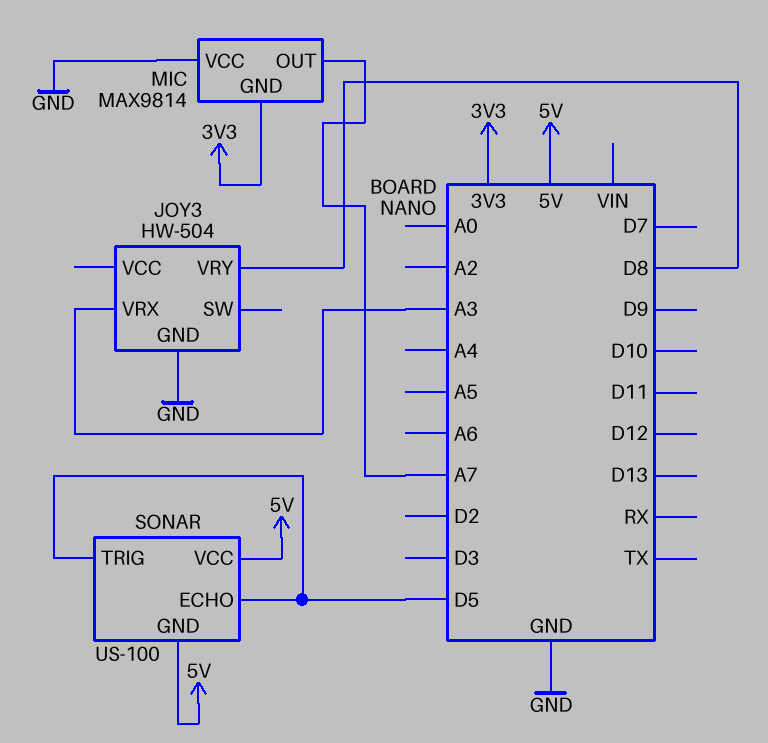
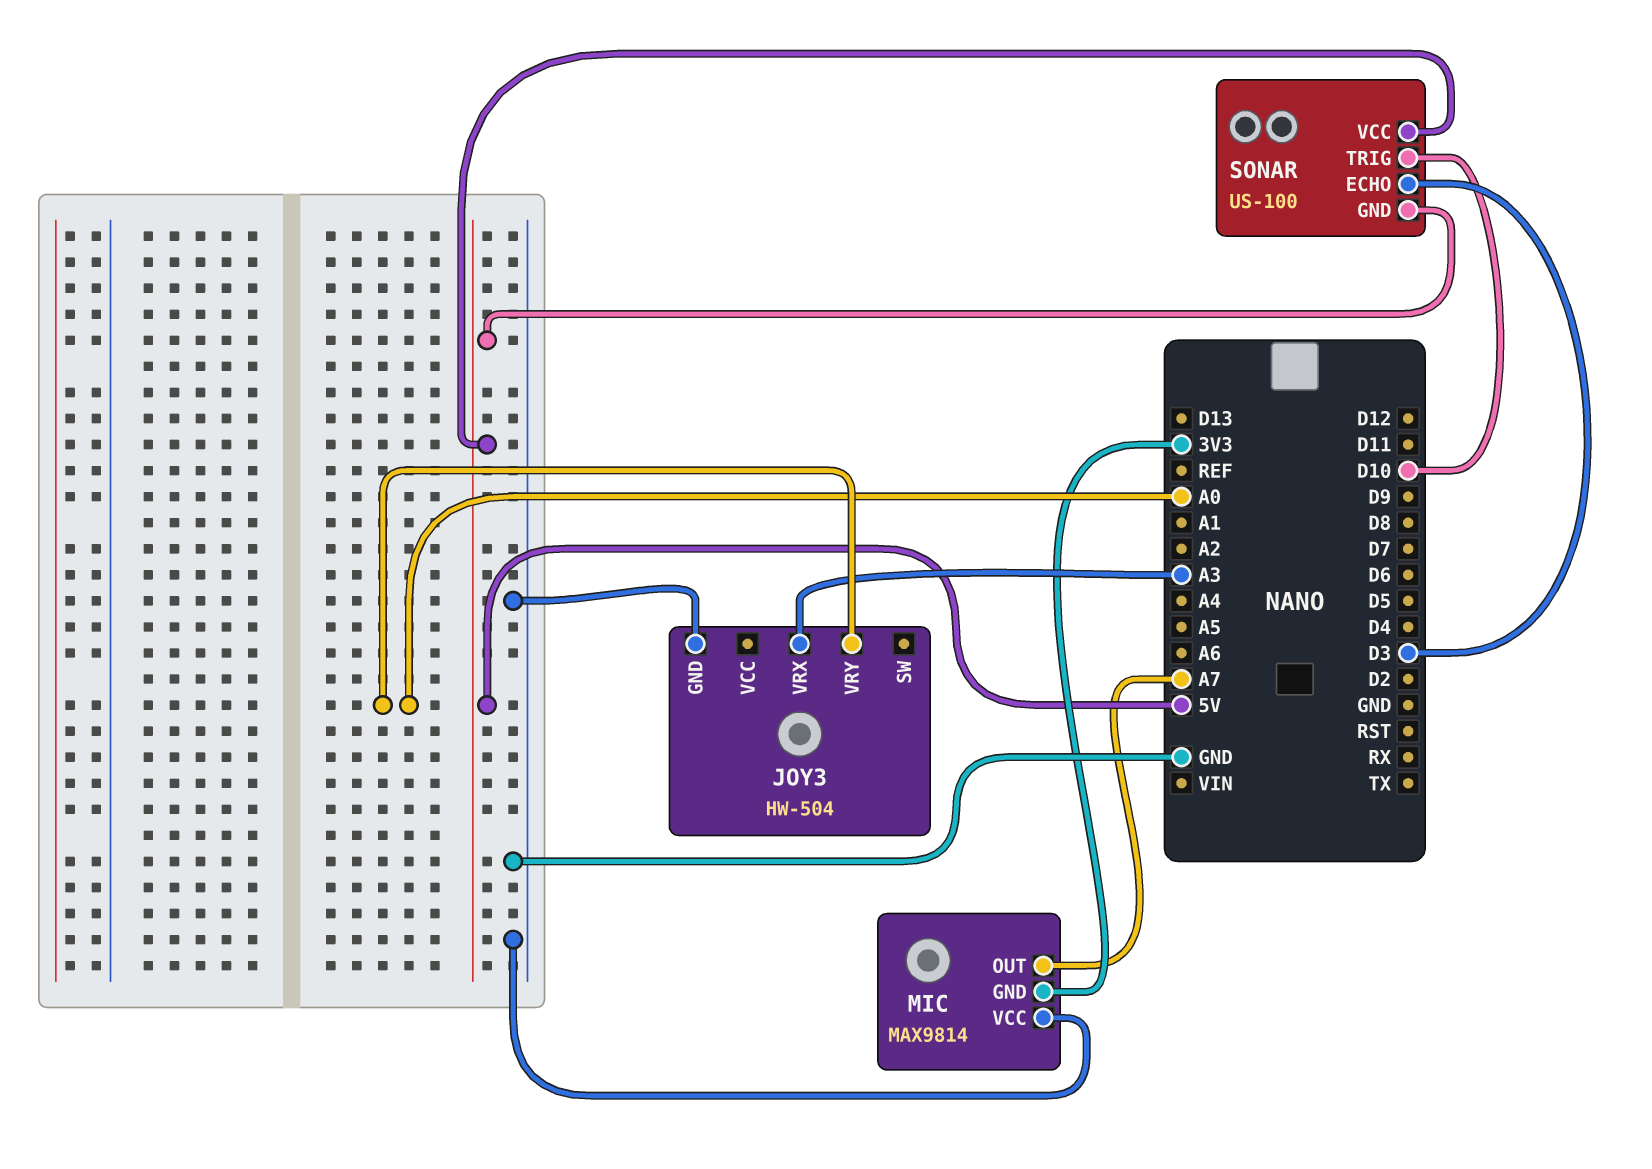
JOY3 pin VRY: D8 -> A0
SONAR pin ECHO: D5 -> D3
SONAR pin TRIG: D5 -> D10

